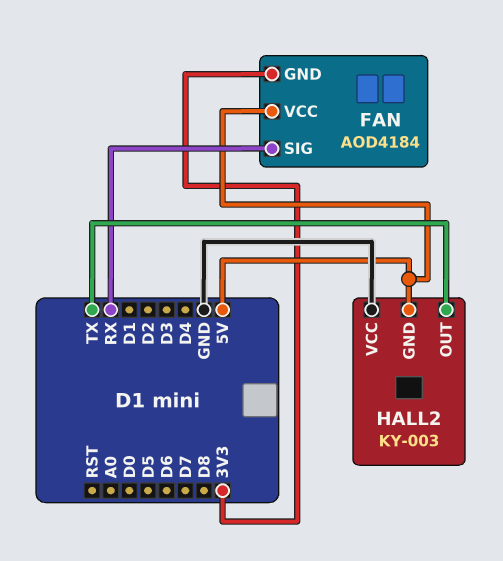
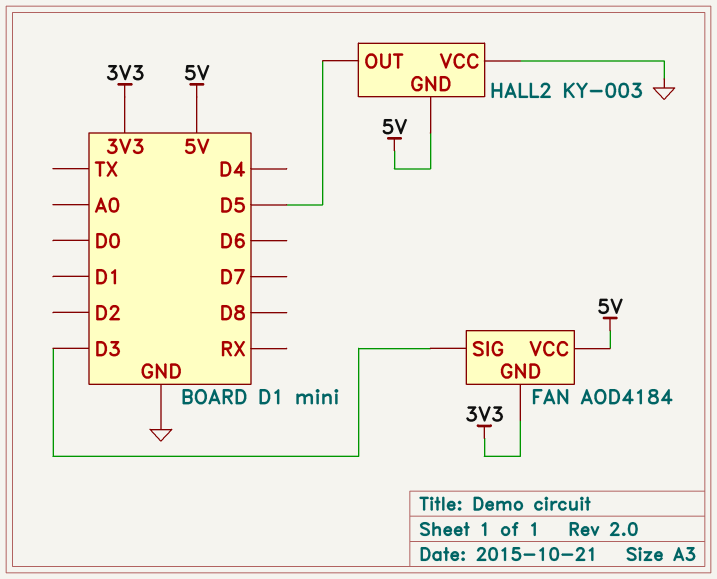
FAN pin SIG: RX -> D3
HALL2 pin OUT: TX -> D5

